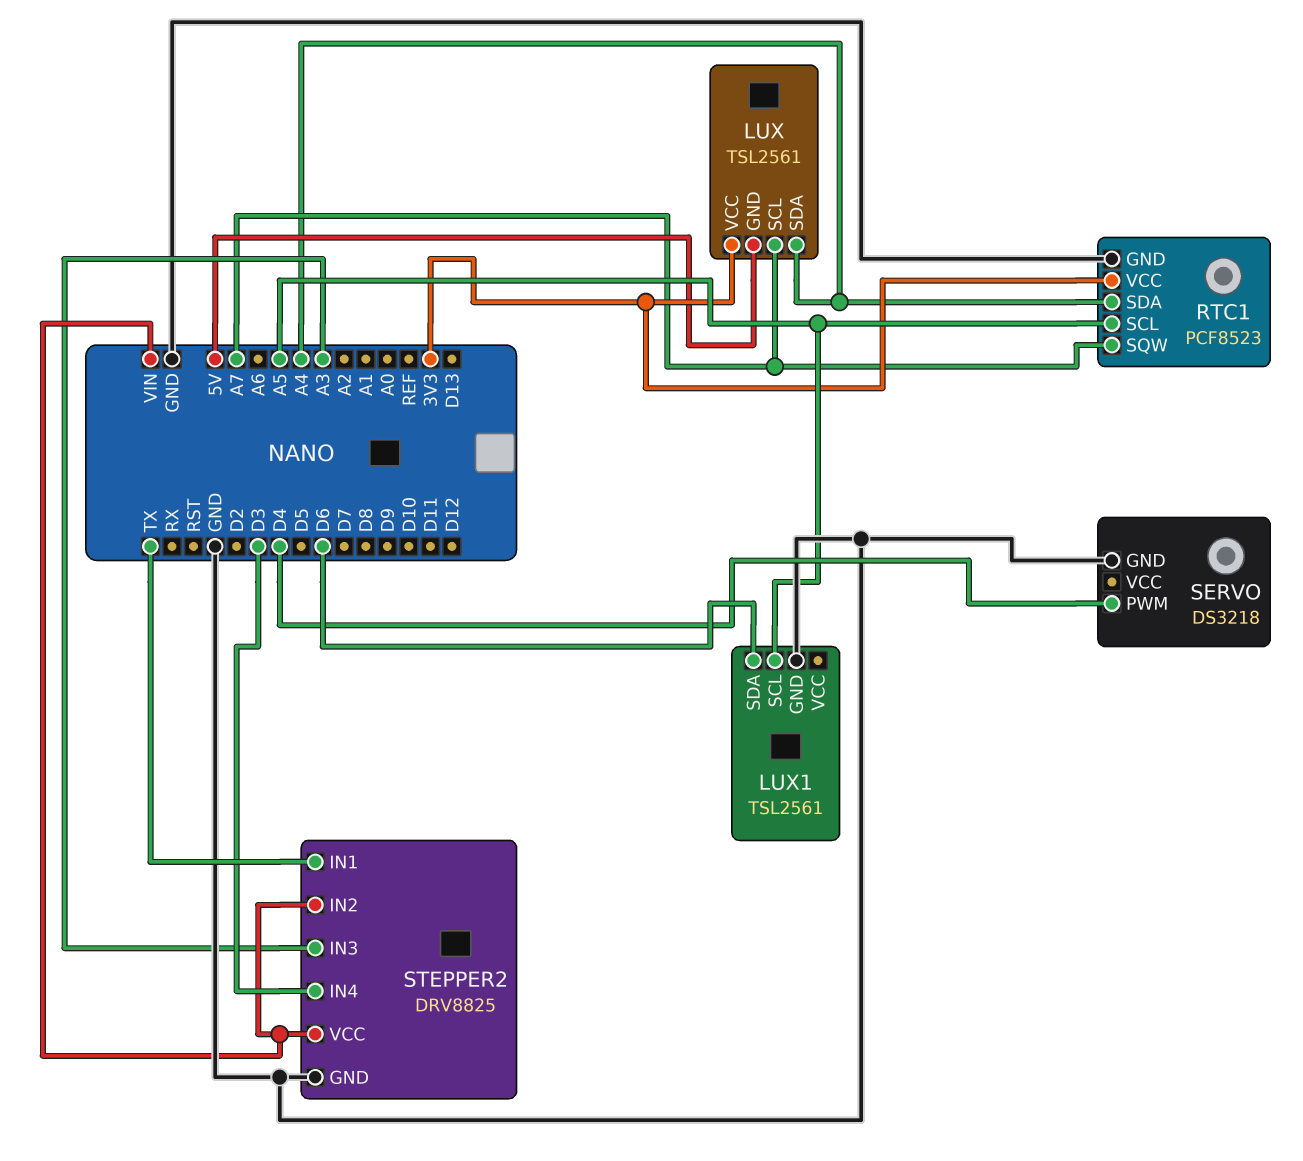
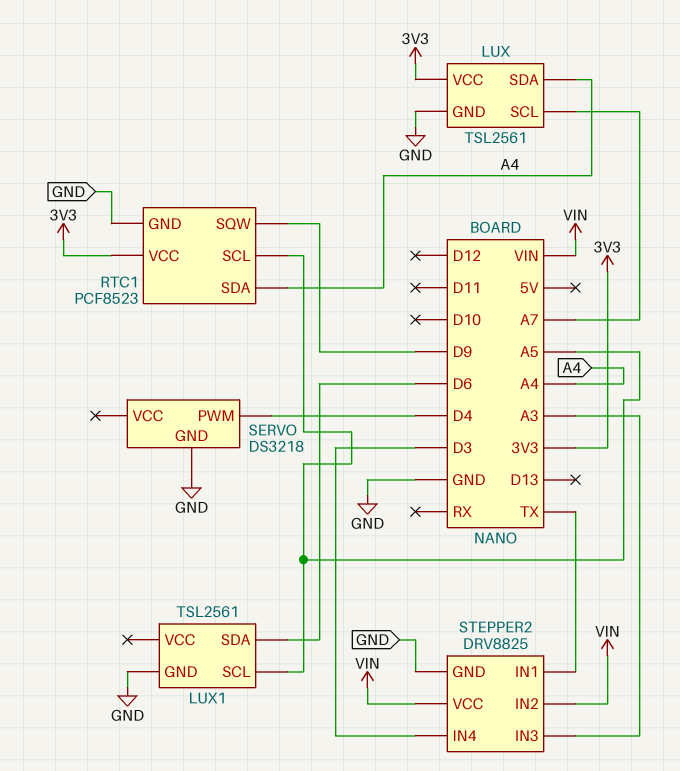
LUX pin GND: 5V -> GND
RTC1 pin SQW: A7 -> D9

